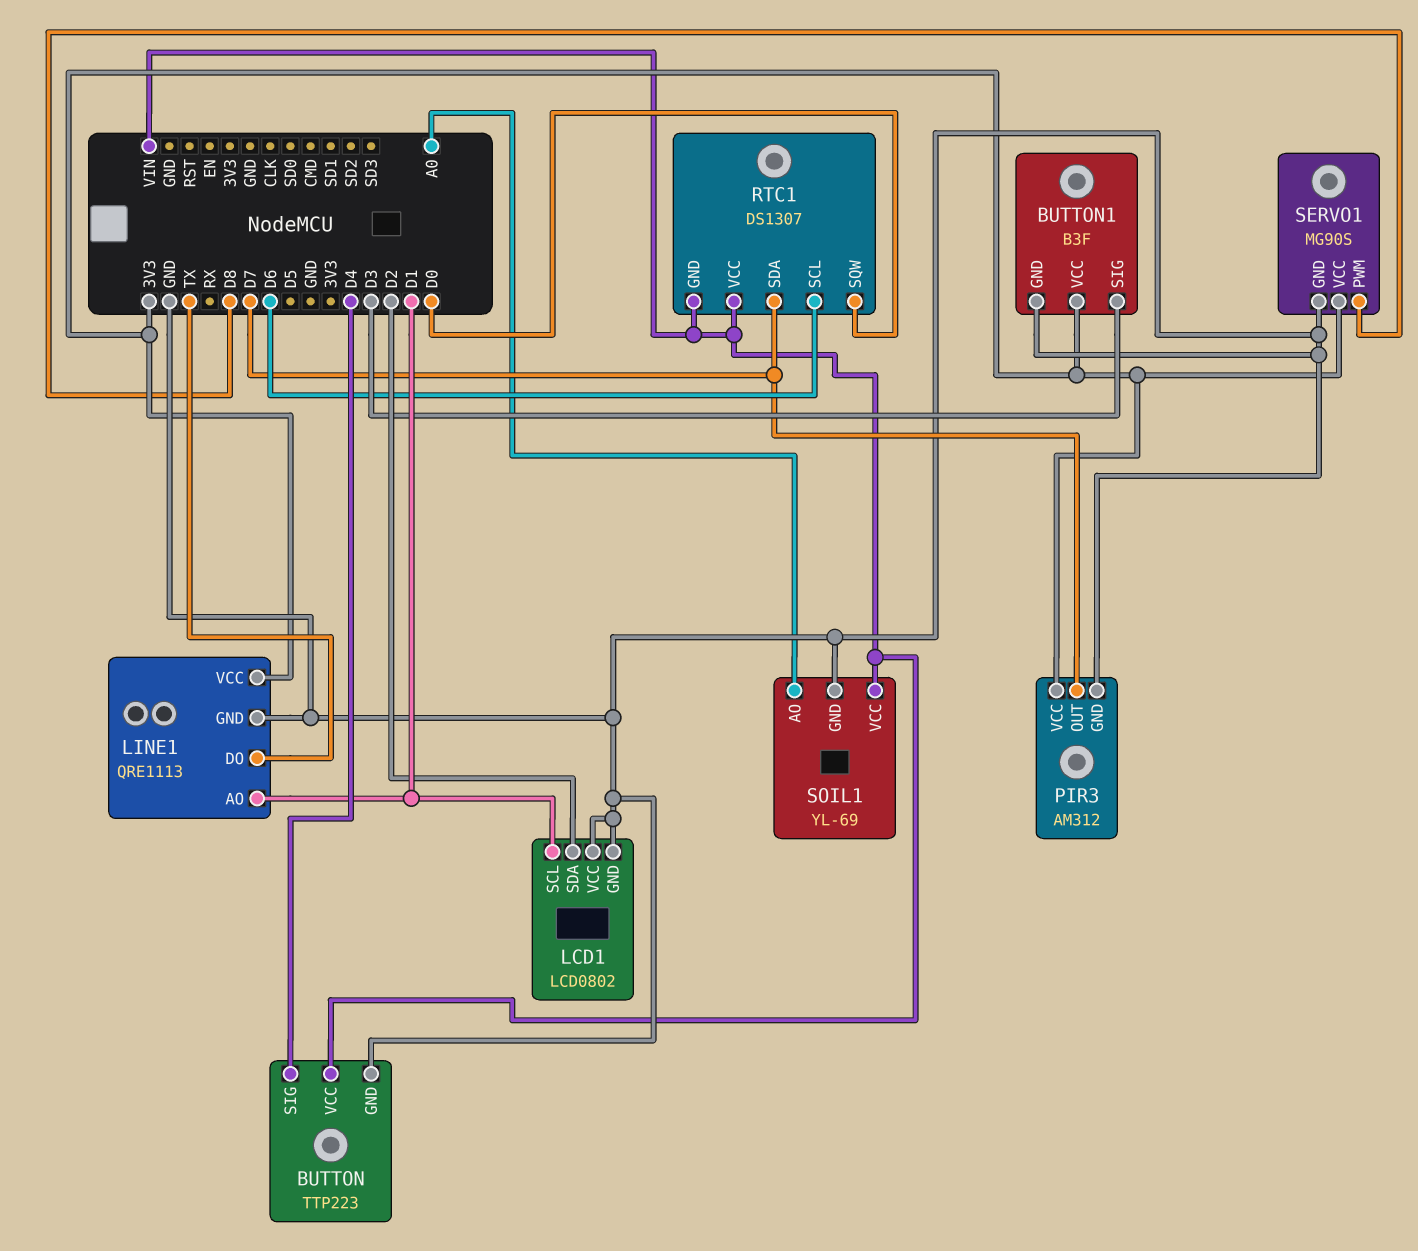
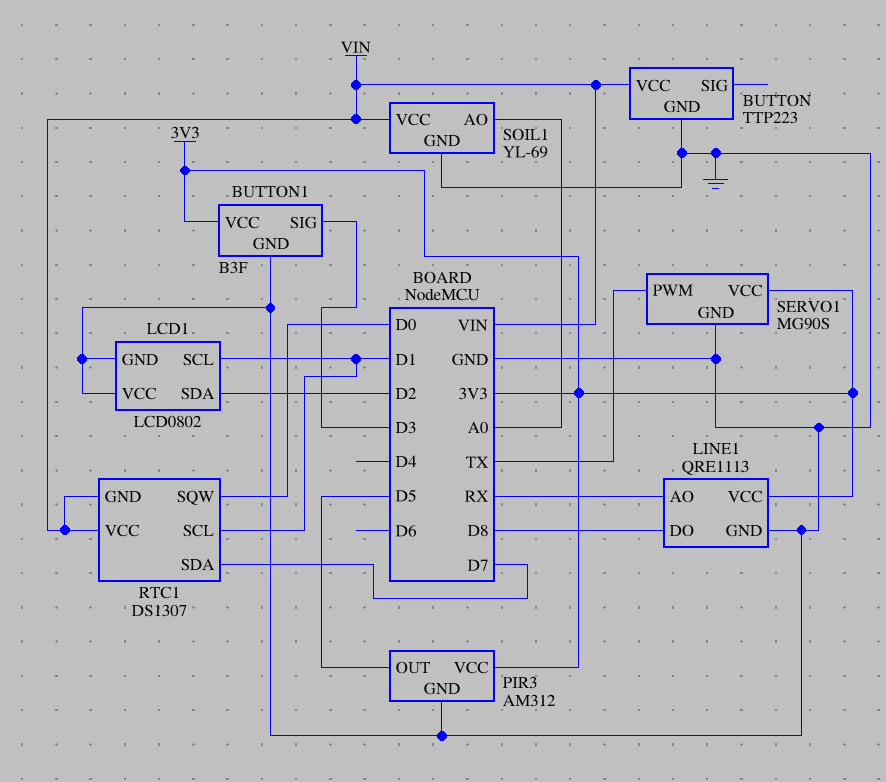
BUTTON pin SIG: D4 -> none
LINE1 pin AO: D1 -> RX
LINE1 pin DO: TX -> D8
PIR3 pin OUT: D7 -> D5
RTC1 pin SCL: D6 -> D1
SERVO1 pin PWM: D8 -> TX

